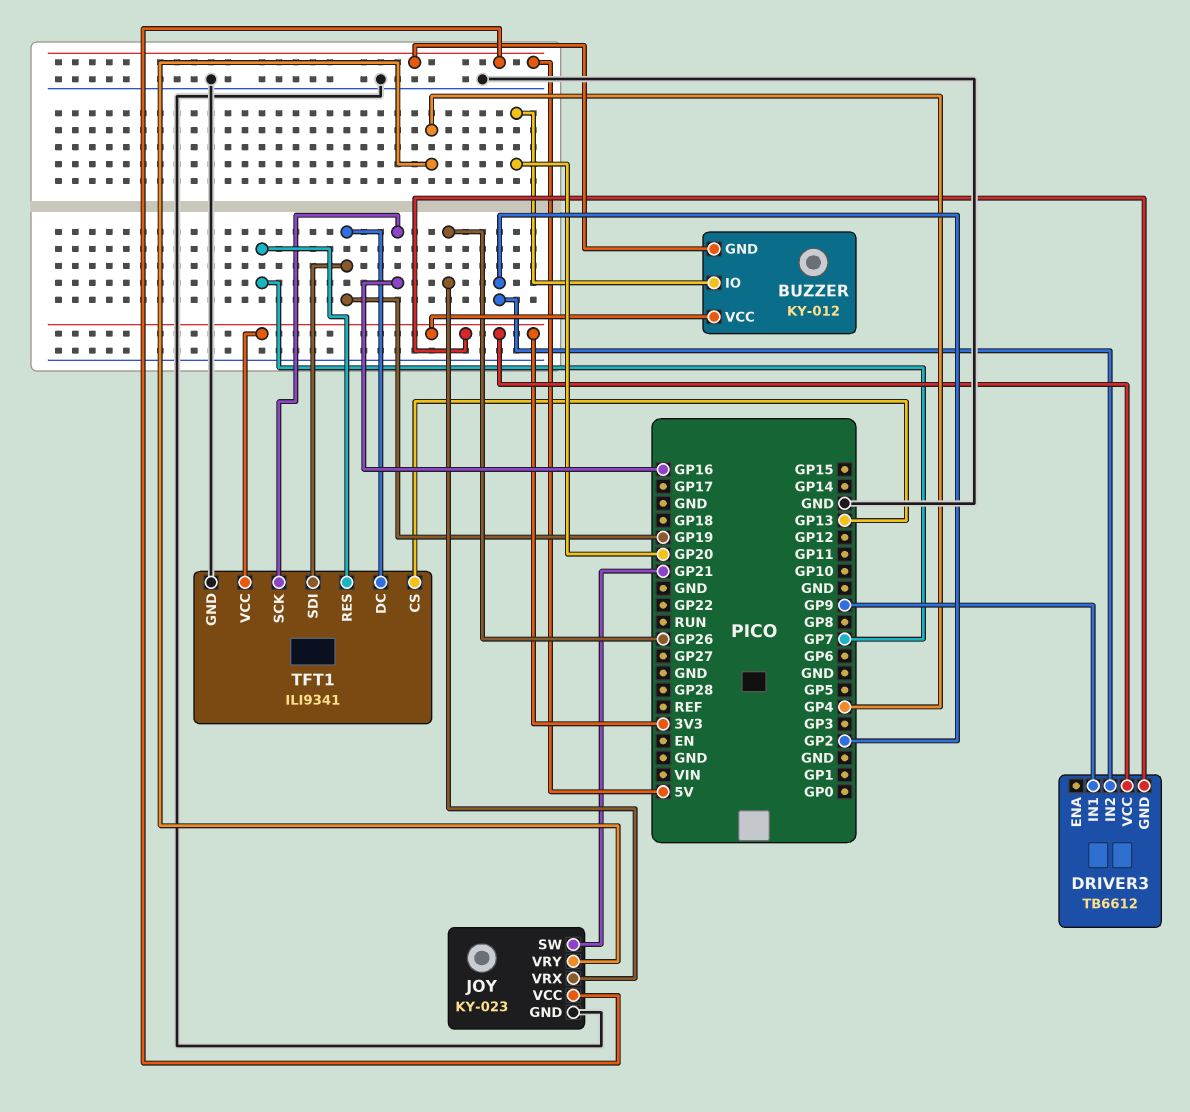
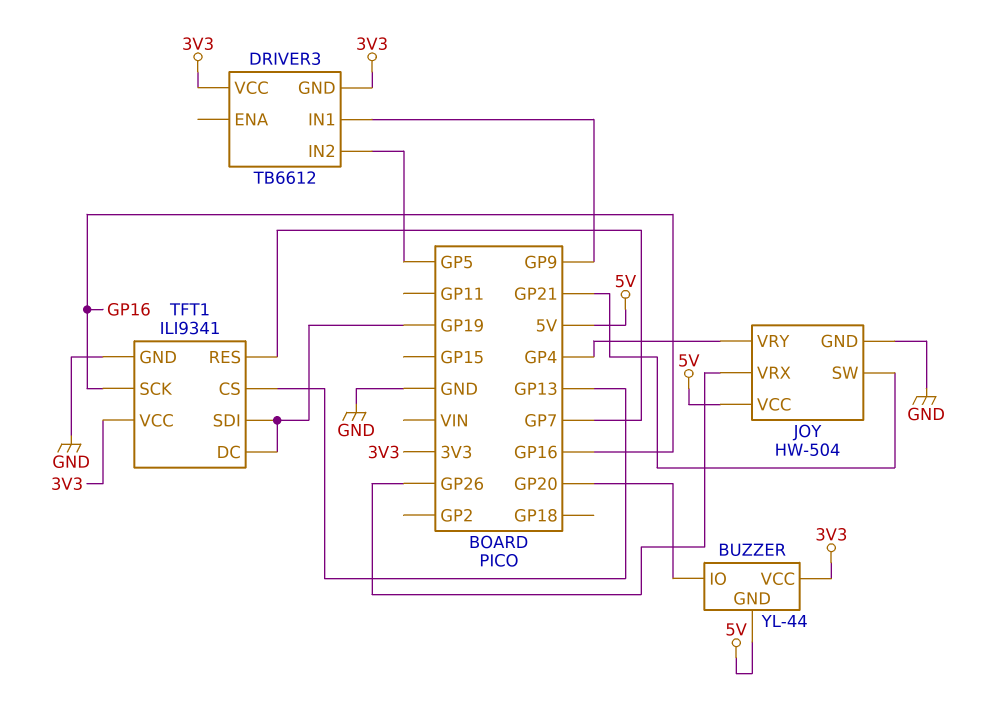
BUZZER: KY-012 -> YL-44
DRIVER3 pin IN2: GP2 -> GP5
JOY: KY-023 -> HW-504

